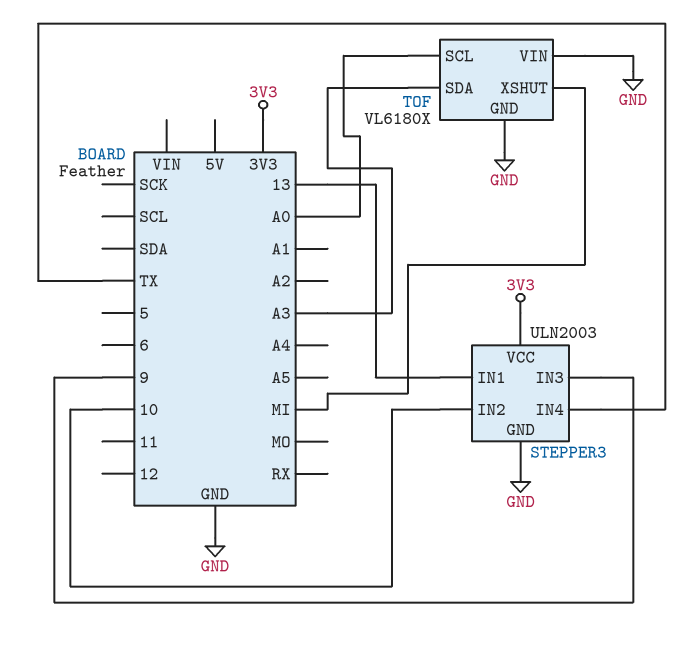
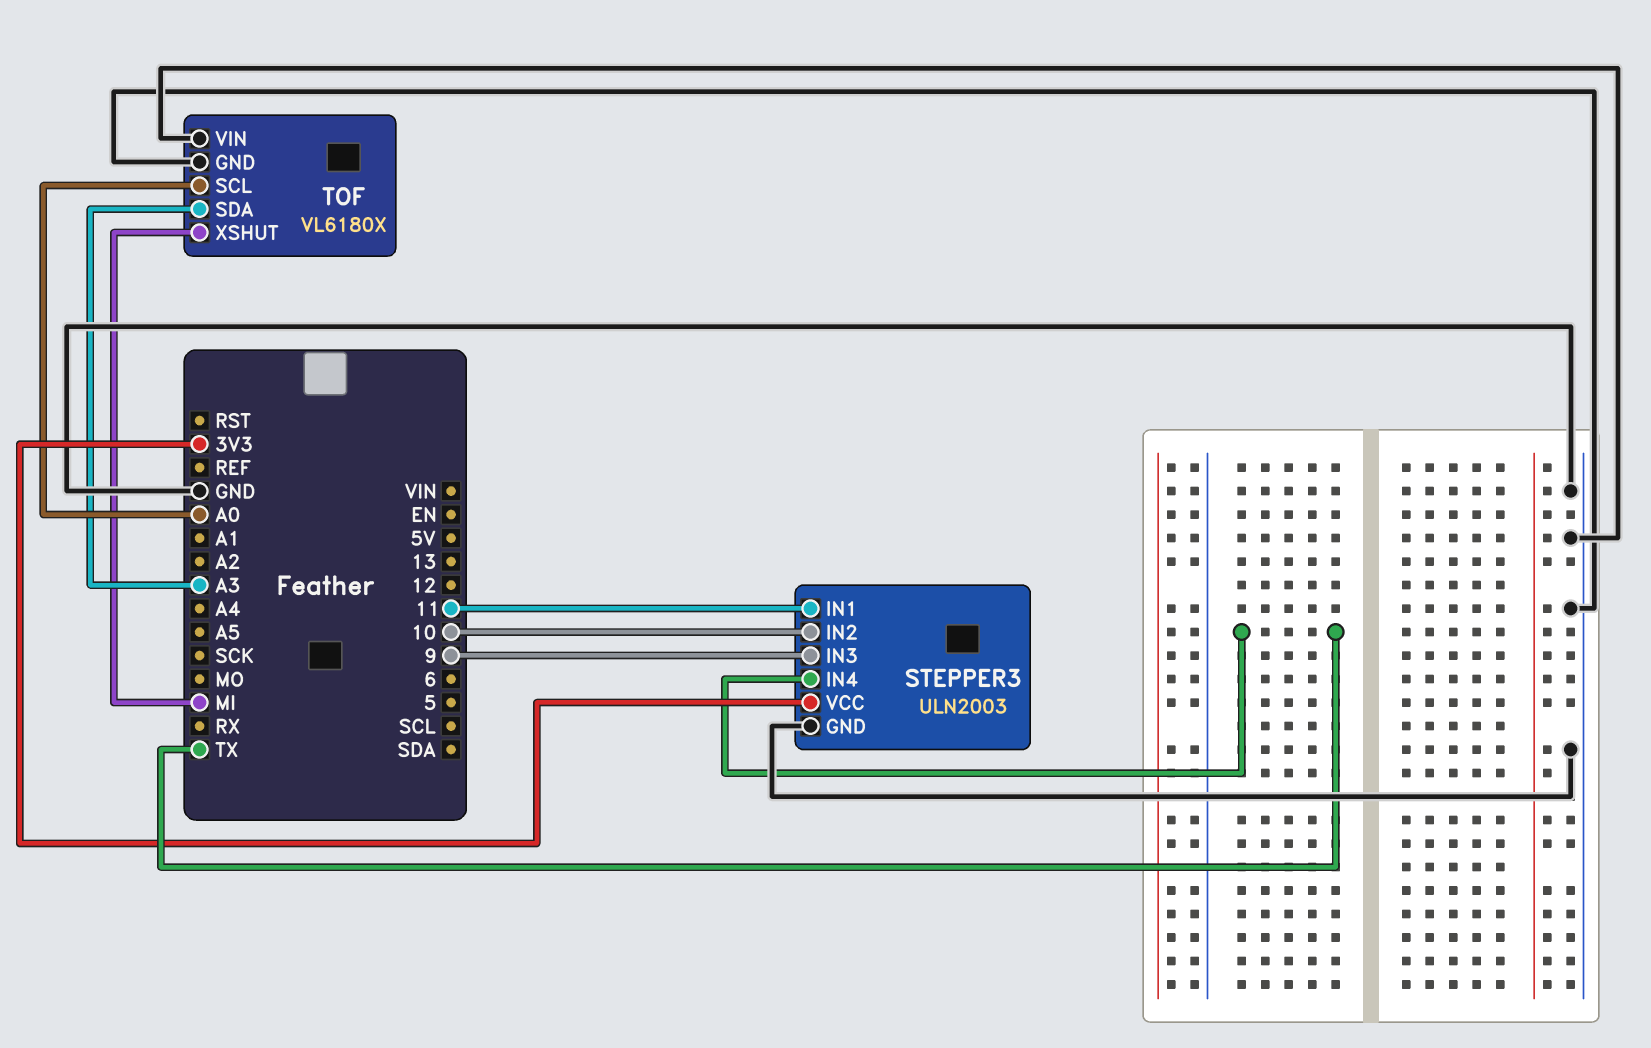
STEPPER3 pin IN1: 13 -> 11

